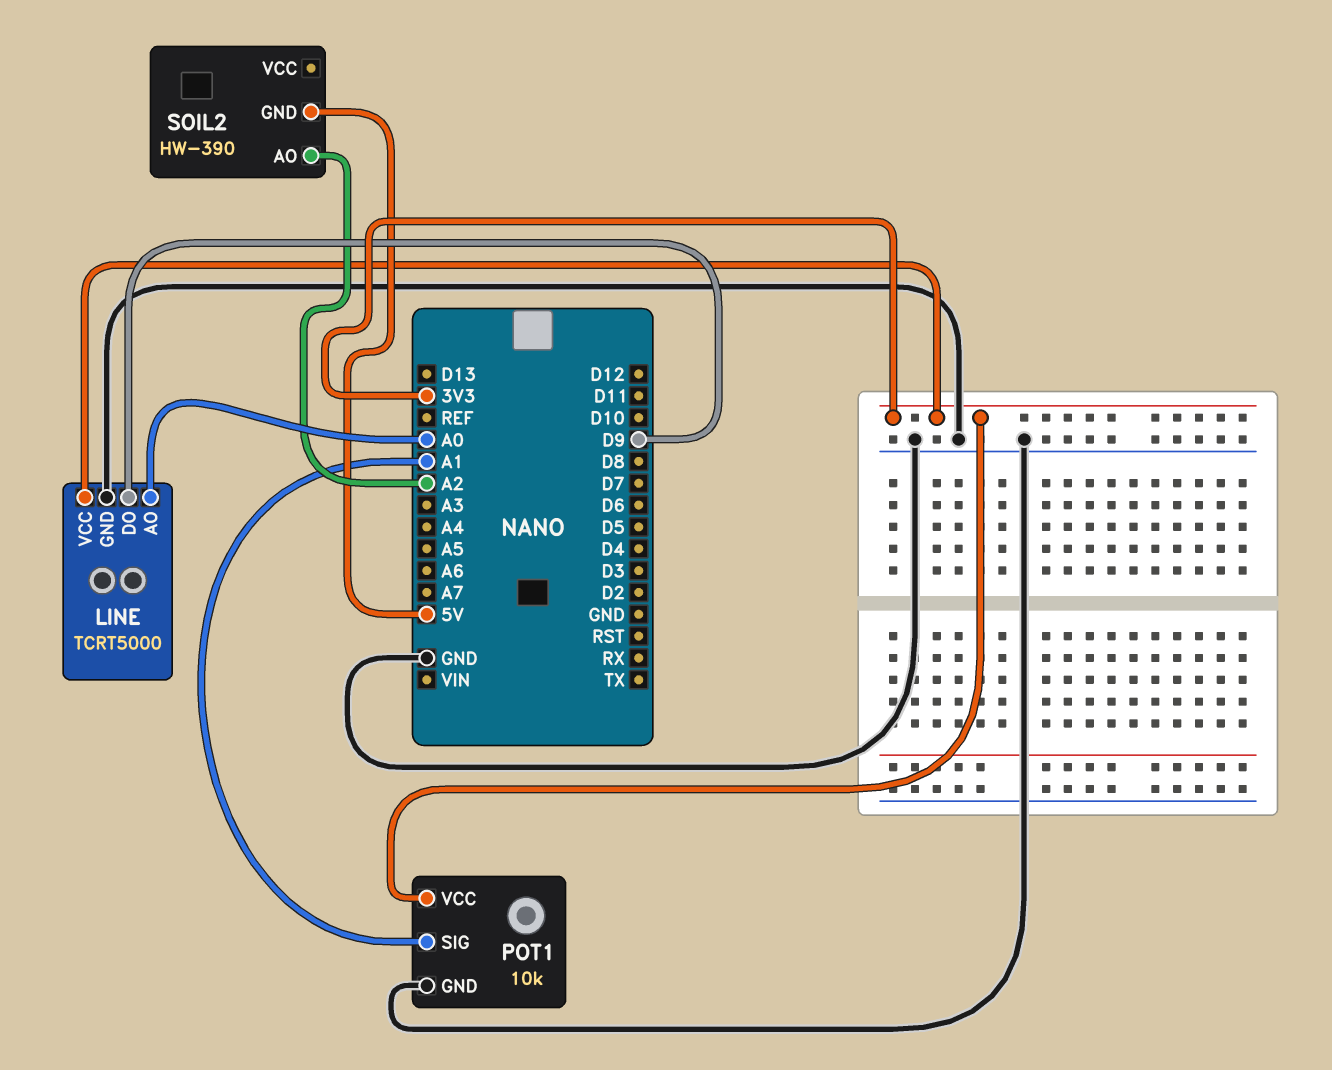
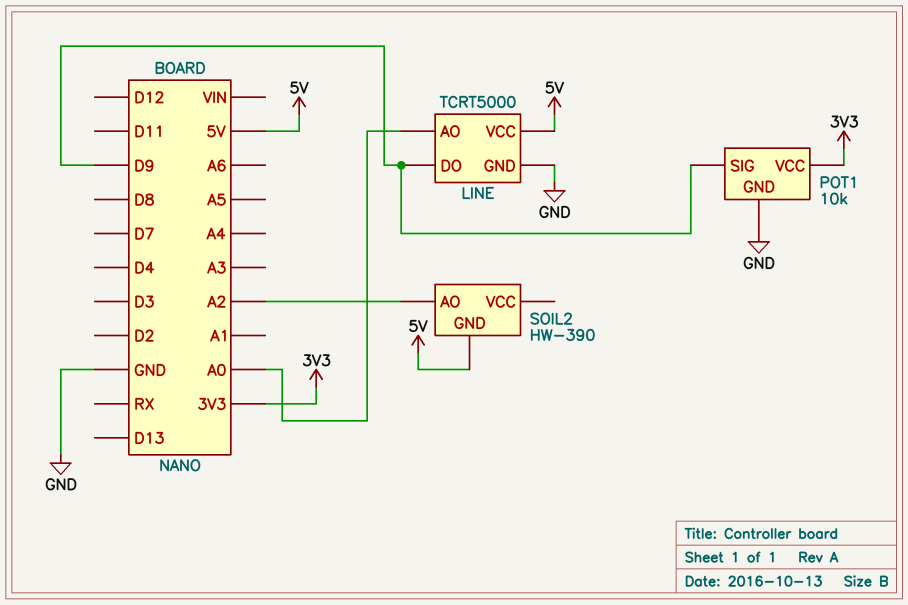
LINE pin VCC: 3V3 -> 5V
POT1 pin SIG: A1 -> D9

